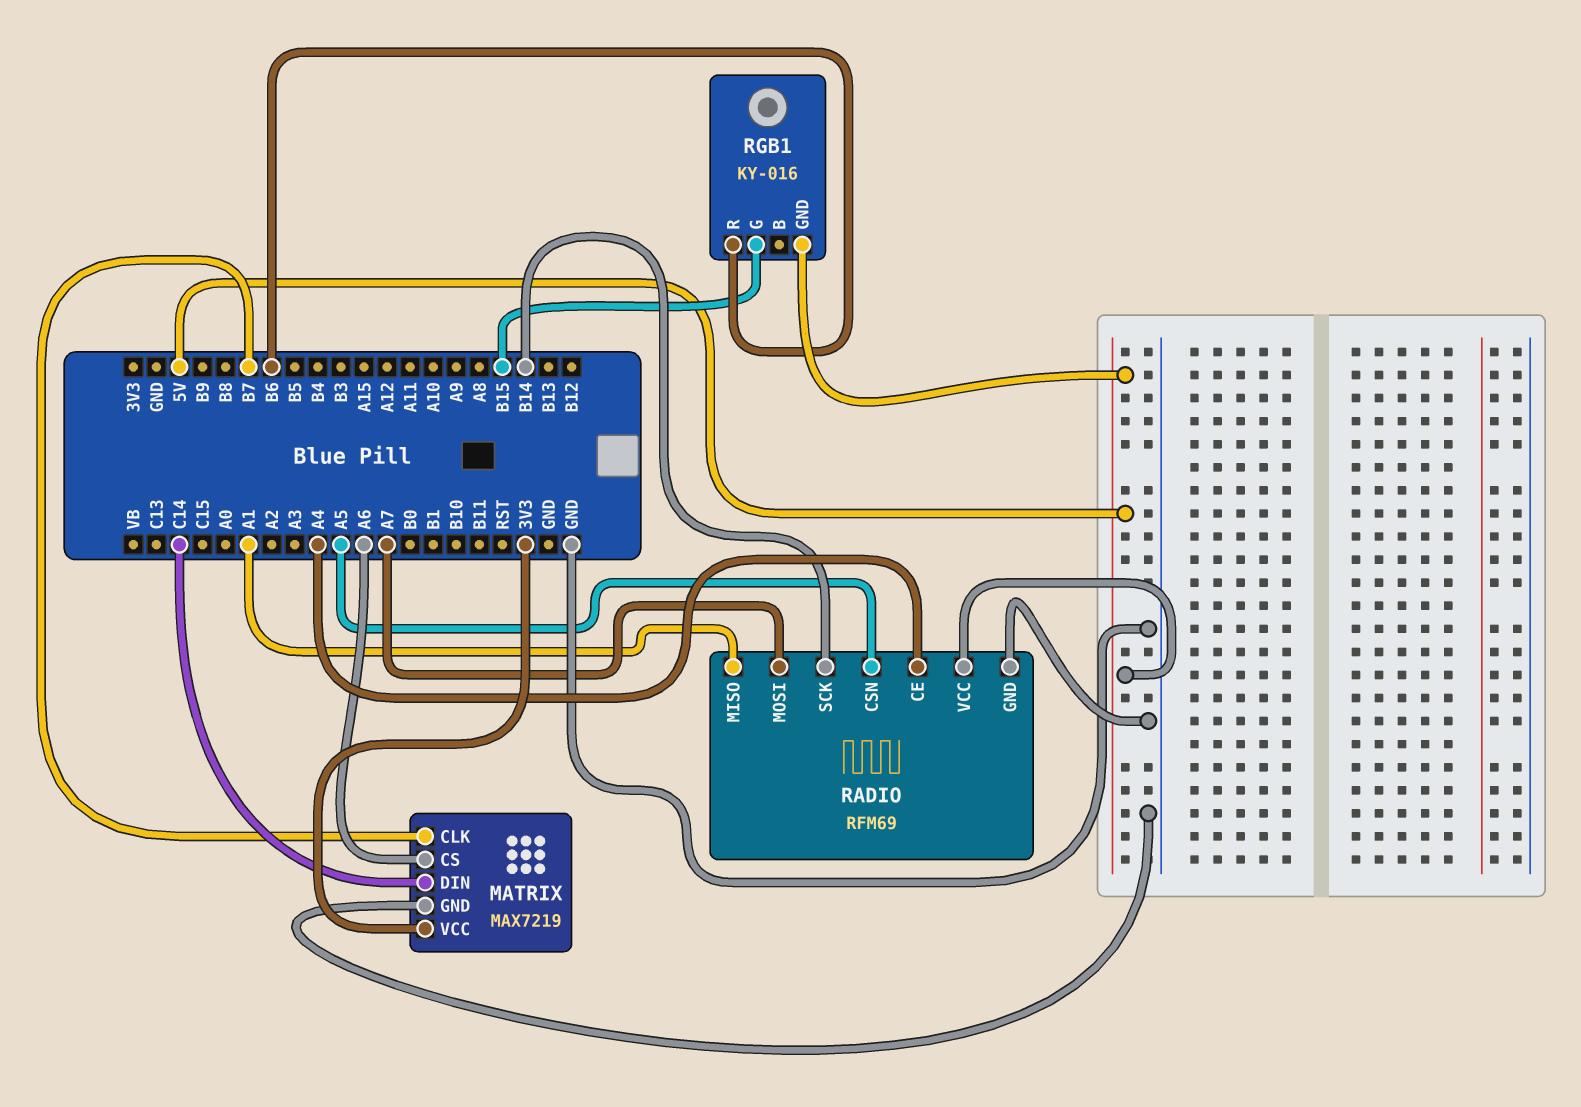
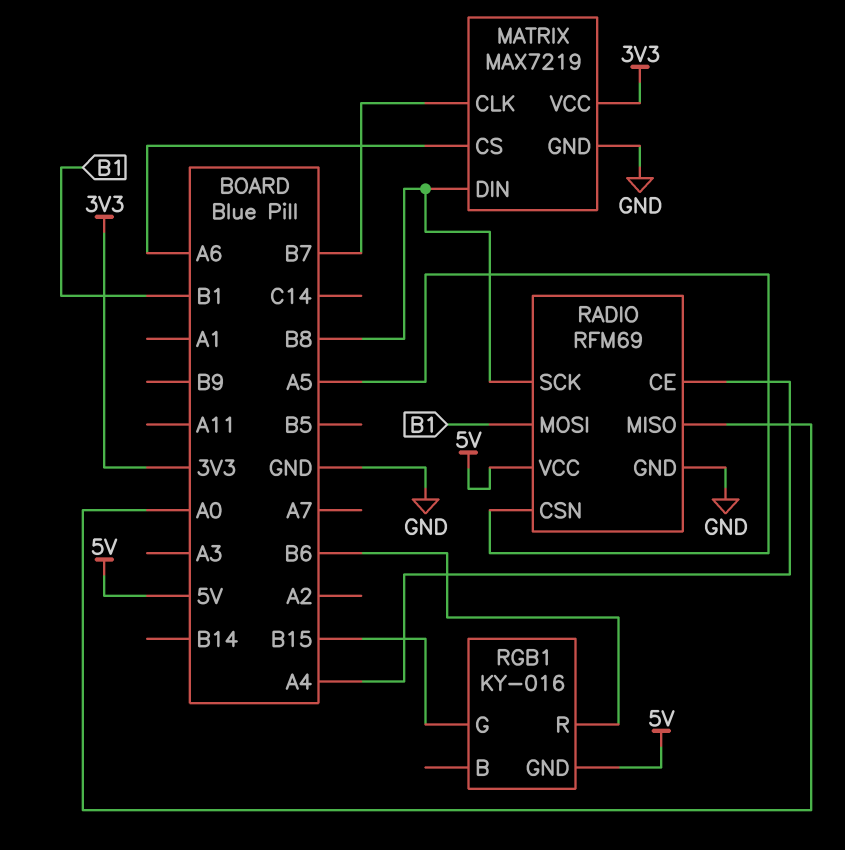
MATRIX pin DIN: C14 -> B8
RADIO pin MISO: A1 -> A0
RADIO pin MOSI: A7 -> B1
RADIO pin SCK: B14 -> B8

